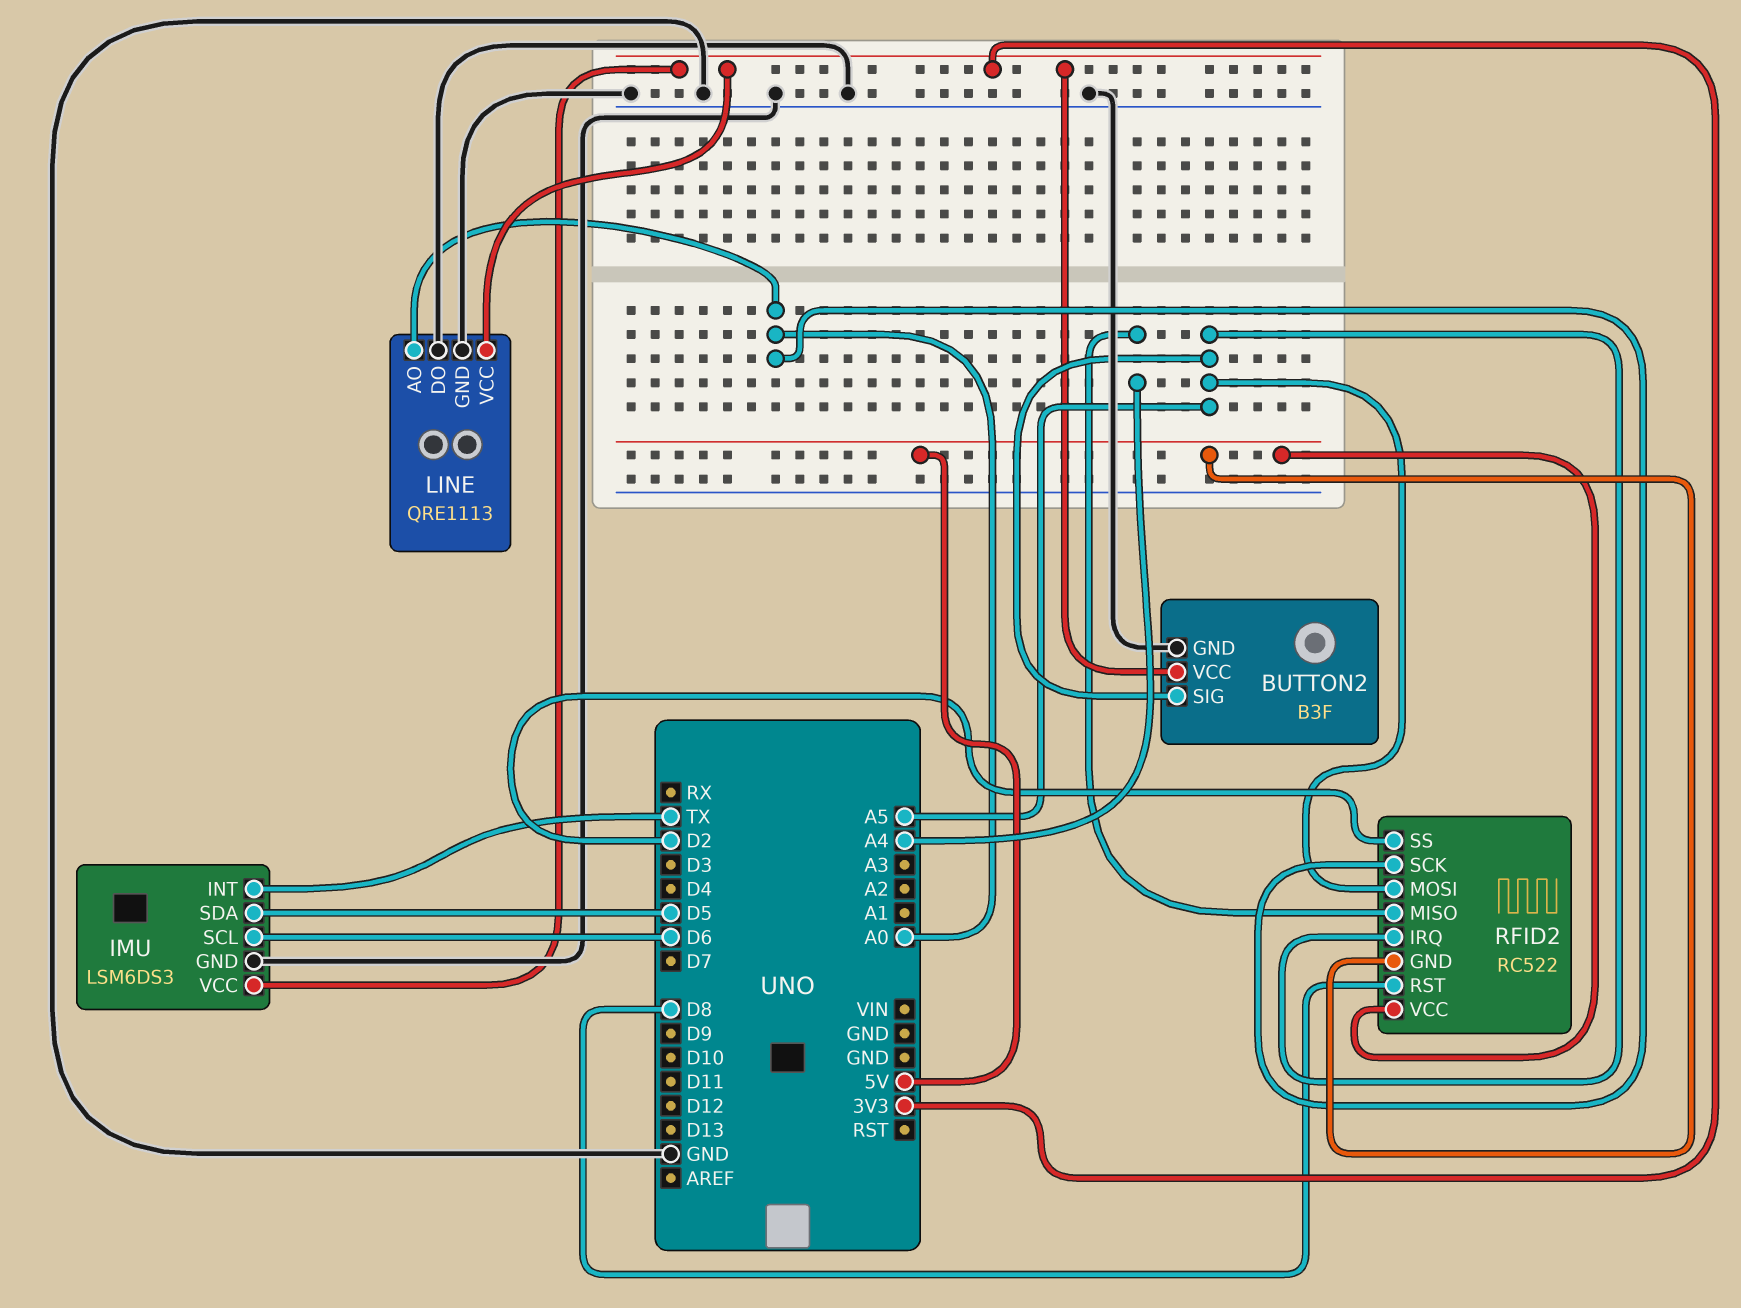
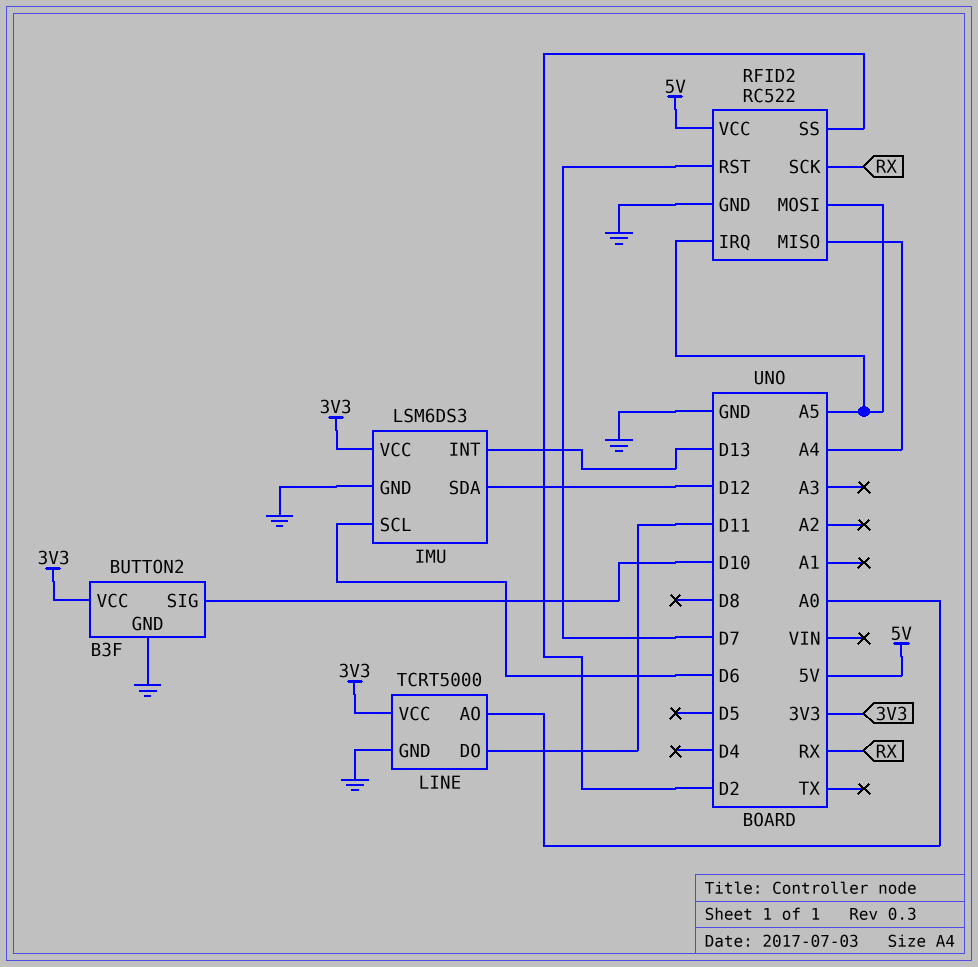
BUTTON2 pin SIG: A5 -> D10
IMU pin INT: TX -> D13
IMU pin SDA: D5 -> D12
LINE: QRE1113 -> TCRT5000
LINE pin DO: GND -> D11
RFID2 pin GND: 5V -> GND
RFID2 pin RST: D8 -> D7
RFID2 pin SCK: A0 -> RX

